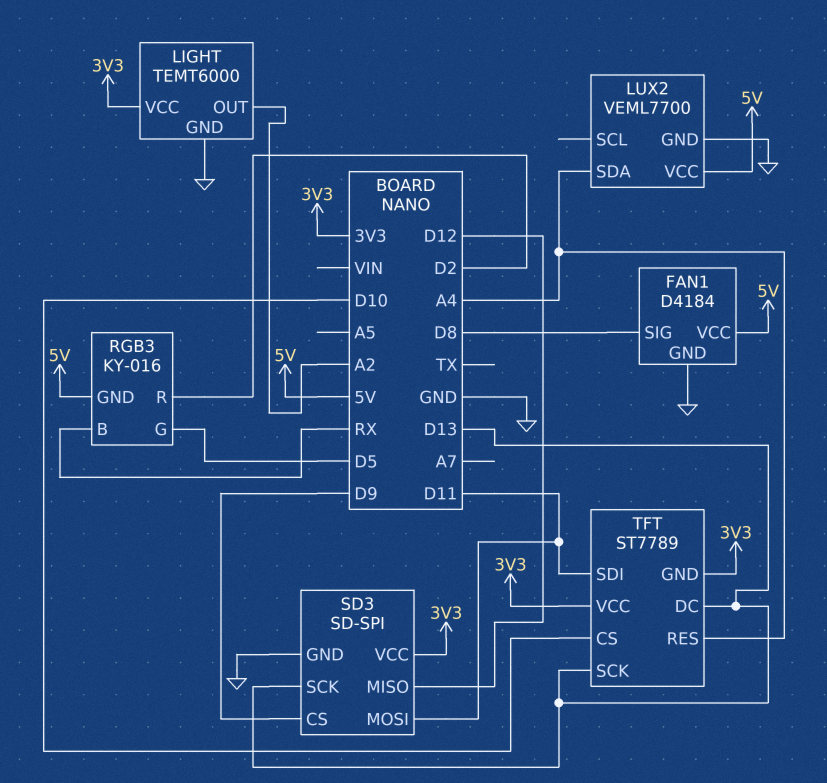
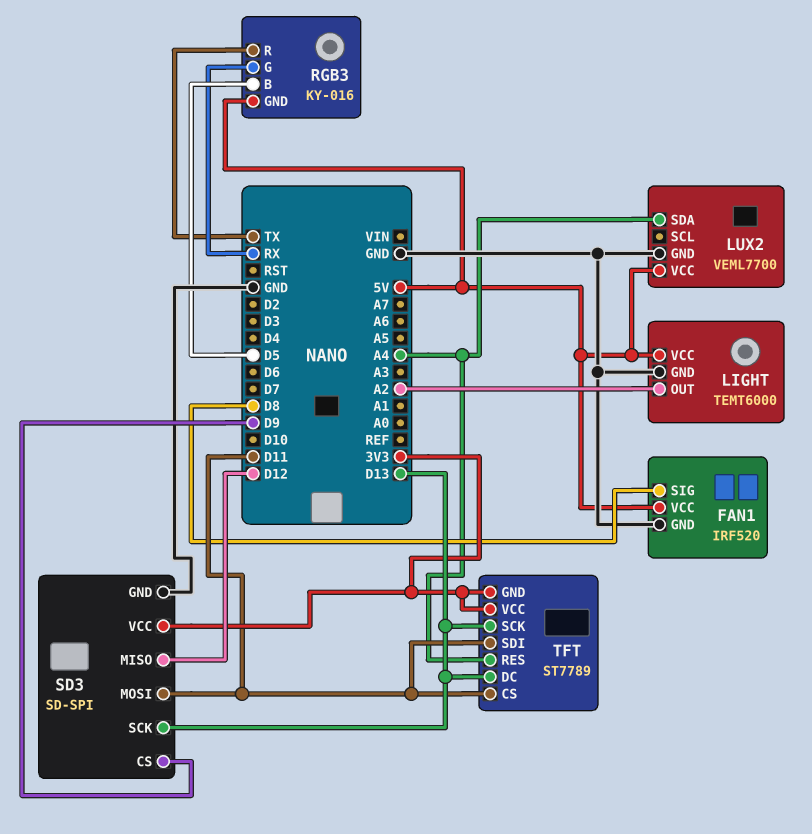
FAN1: D4184 -> IRF520
LIGHT pin VCC: 3V3 -> 5V
RGB3 pin B: RX -> D5
RGB3 pin G: D5 -> RX
RGB3 pin R: D2 -> TX
TFT pin CS: D10 -> D11

